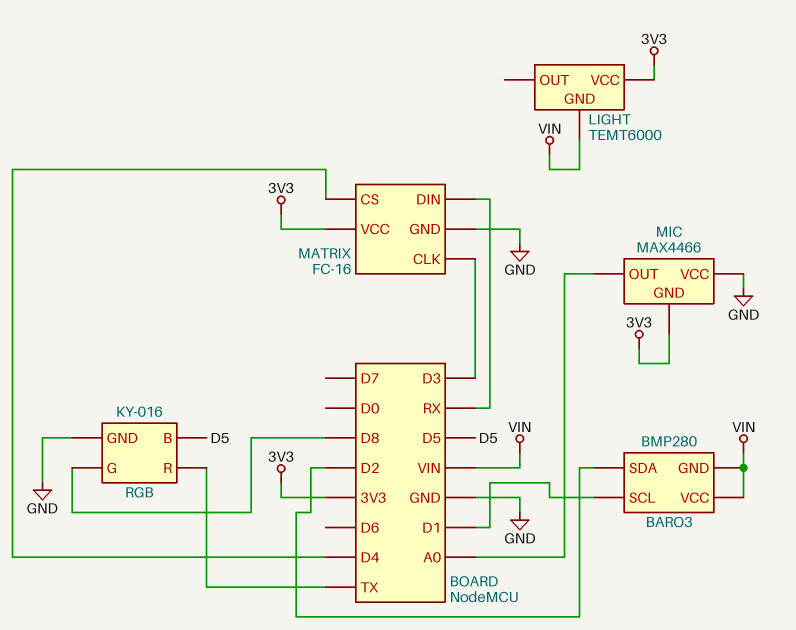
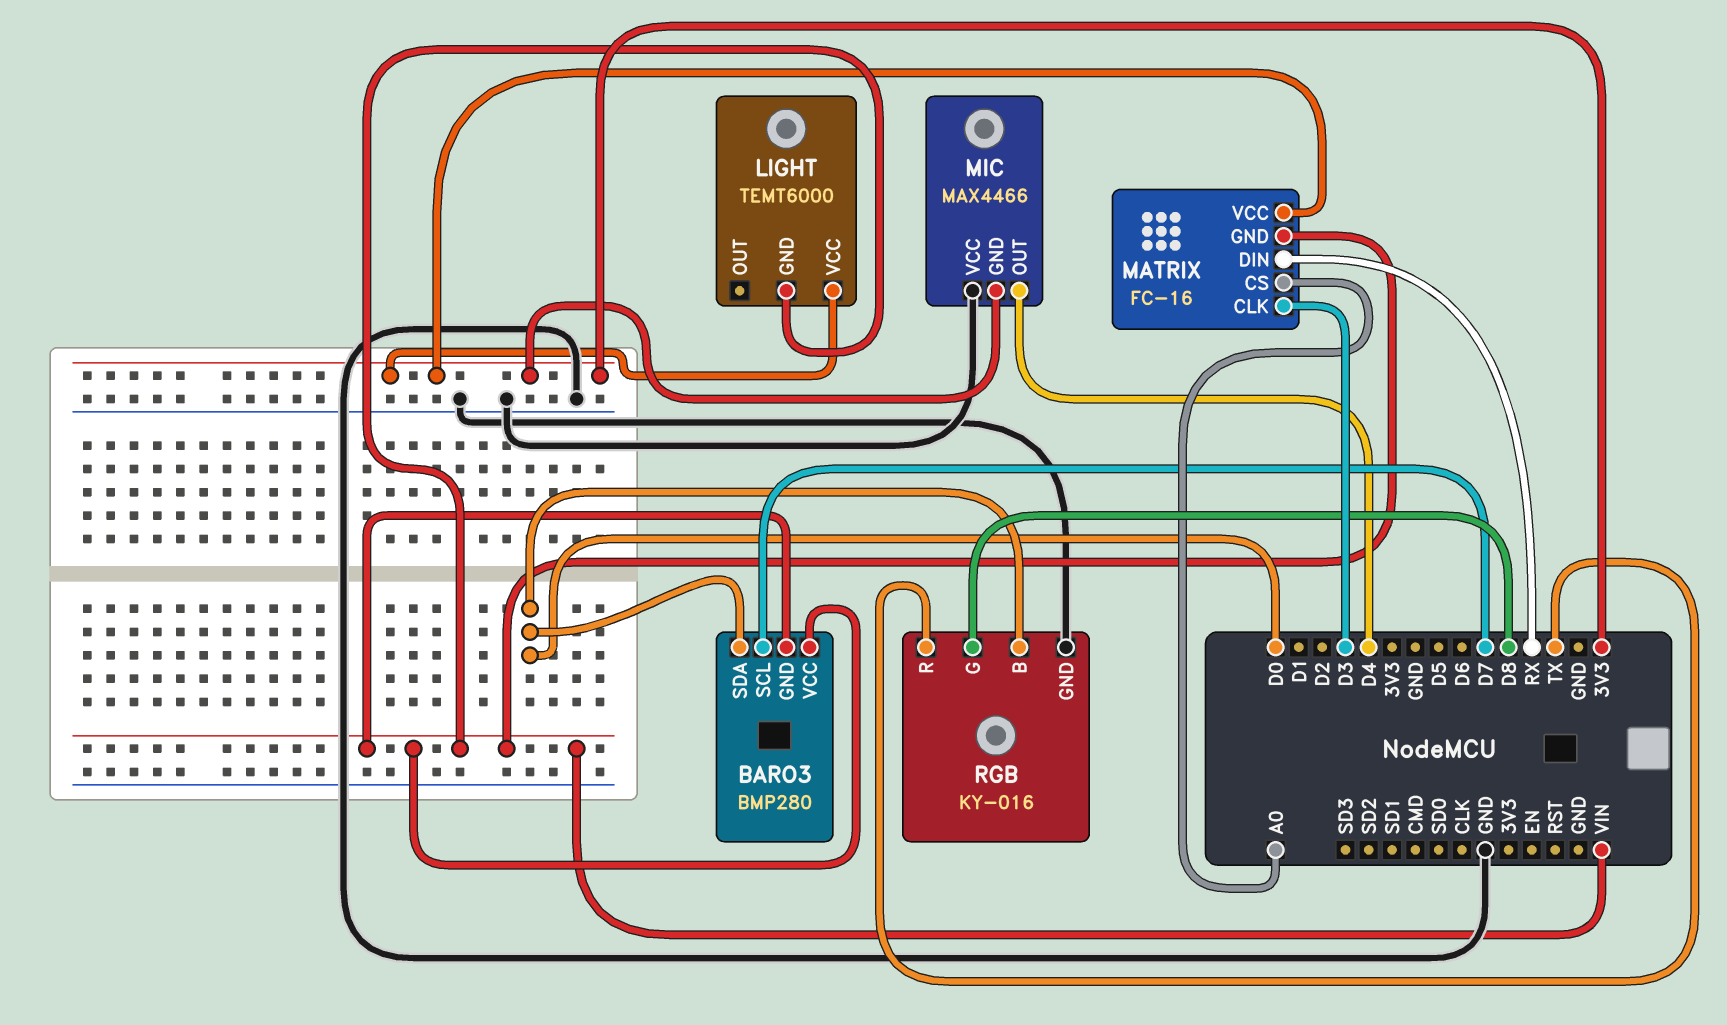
BARO3 pin SCL: D1 -> D7
BARO3 pin SDA: D2 -> D0
MATRIX pin CS: D4 -> A0
MATRIX pin GND: GND -> VIN
MIC pin OUT: A0 -> D4
RGB pin B: D5 -> D0

